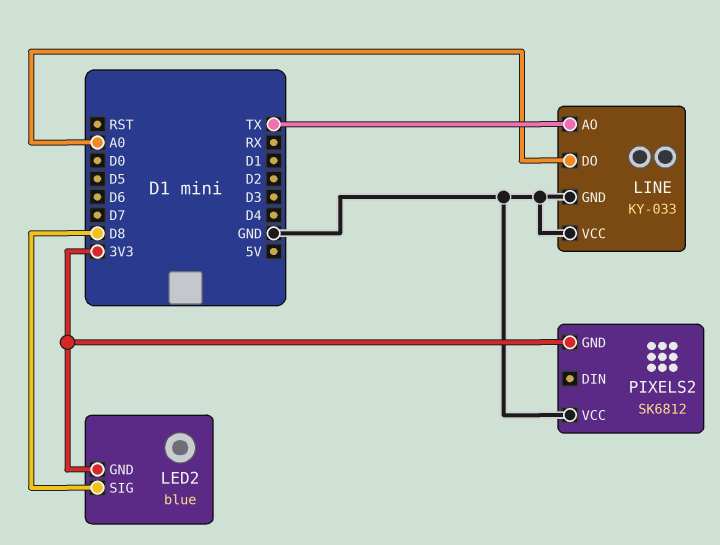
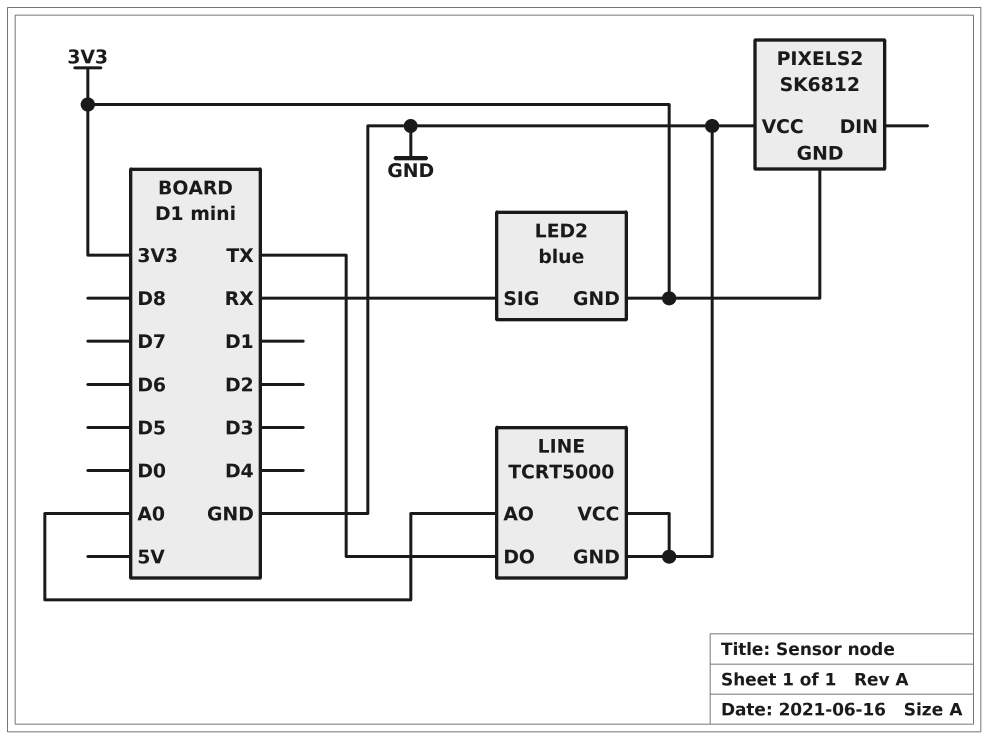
LED2 pin SIG: D8 -> RX
LINE: KY-033 -> TCRT5000
LINE pin AO: TX -> A0
LINE pin DO: A0 -> TX

